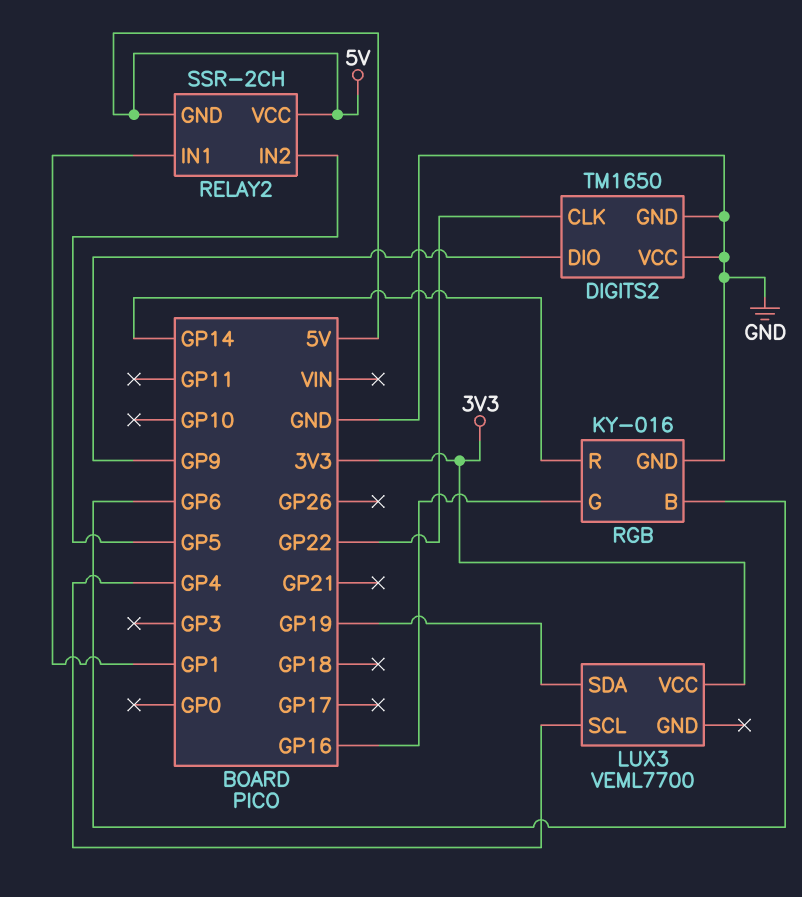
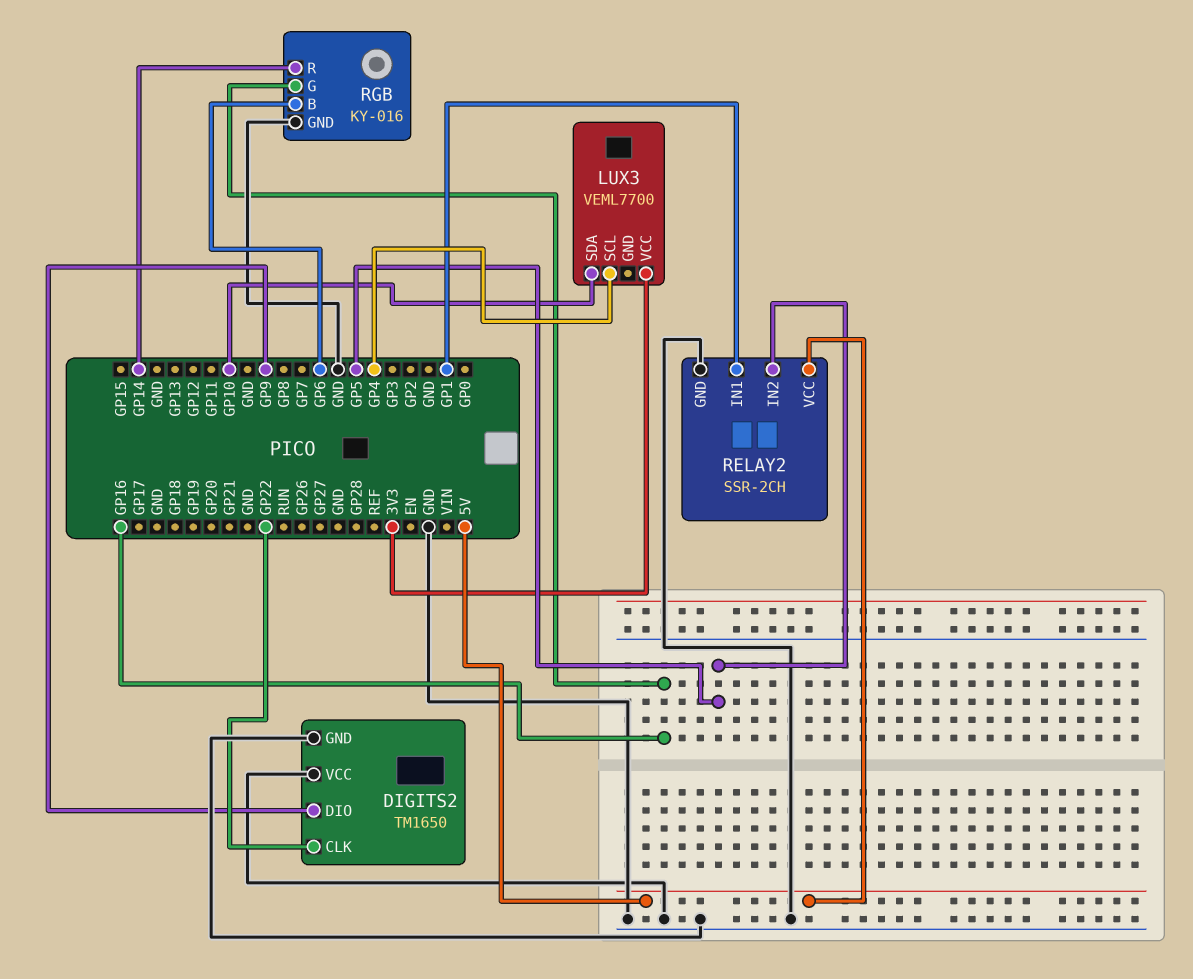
LUX3 pin SDA: GP19 -> GP10
RELAY2 pin GND: 5V -> GND

